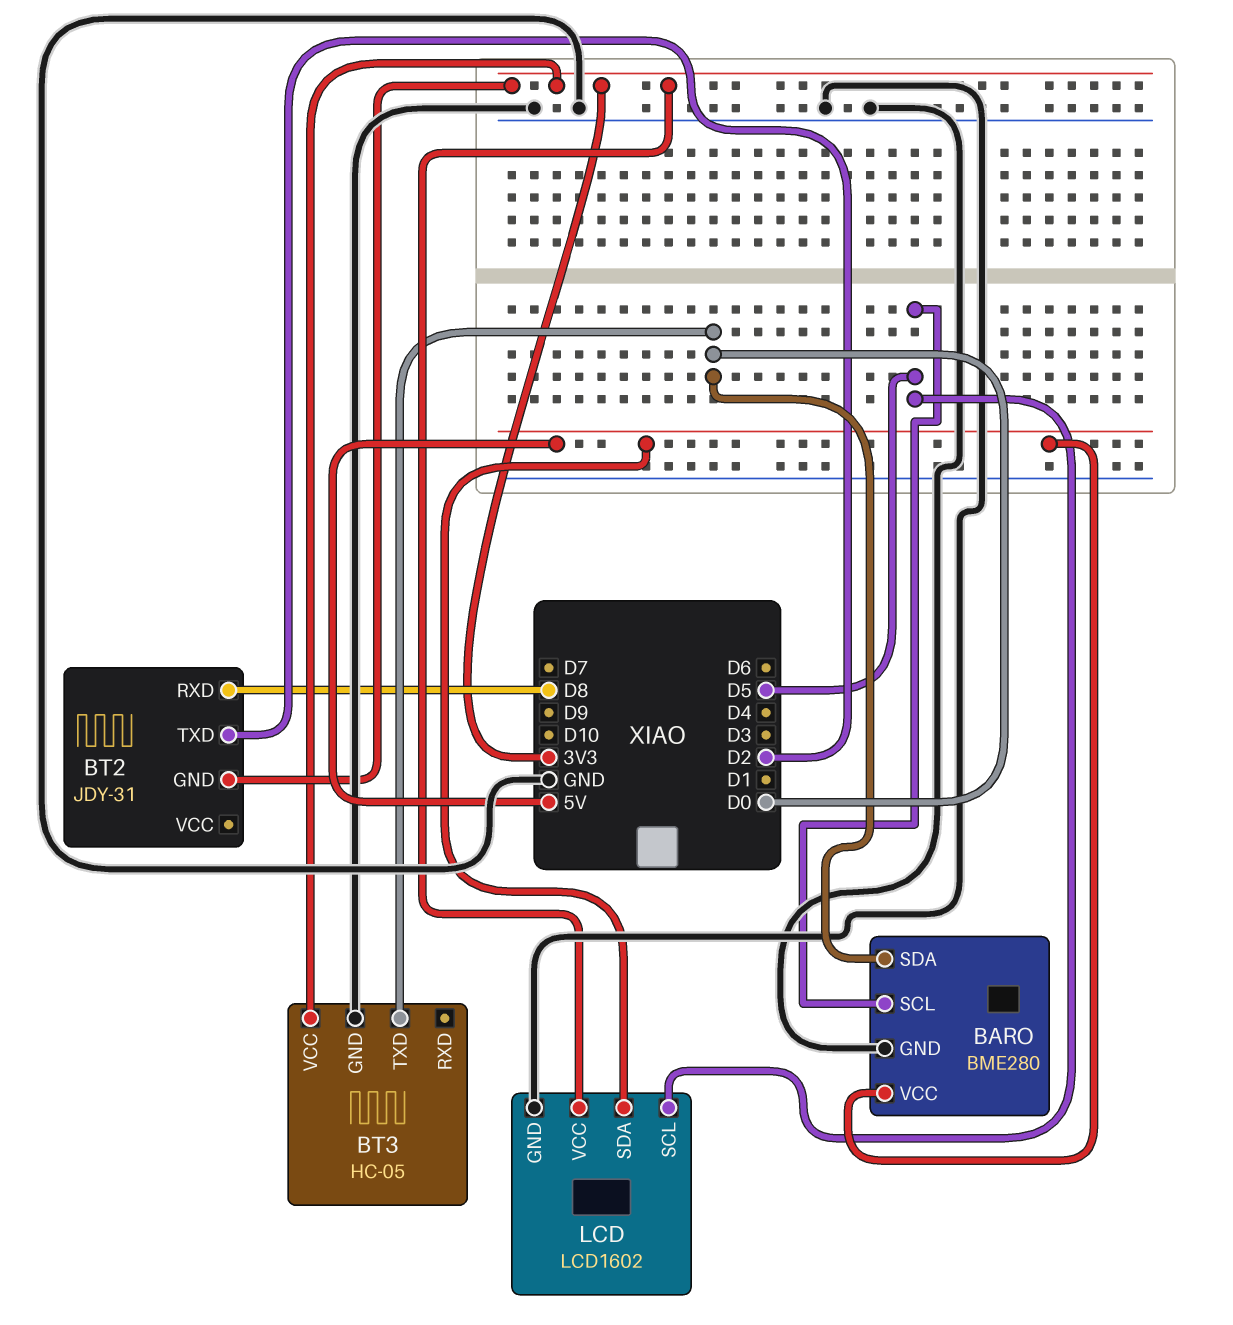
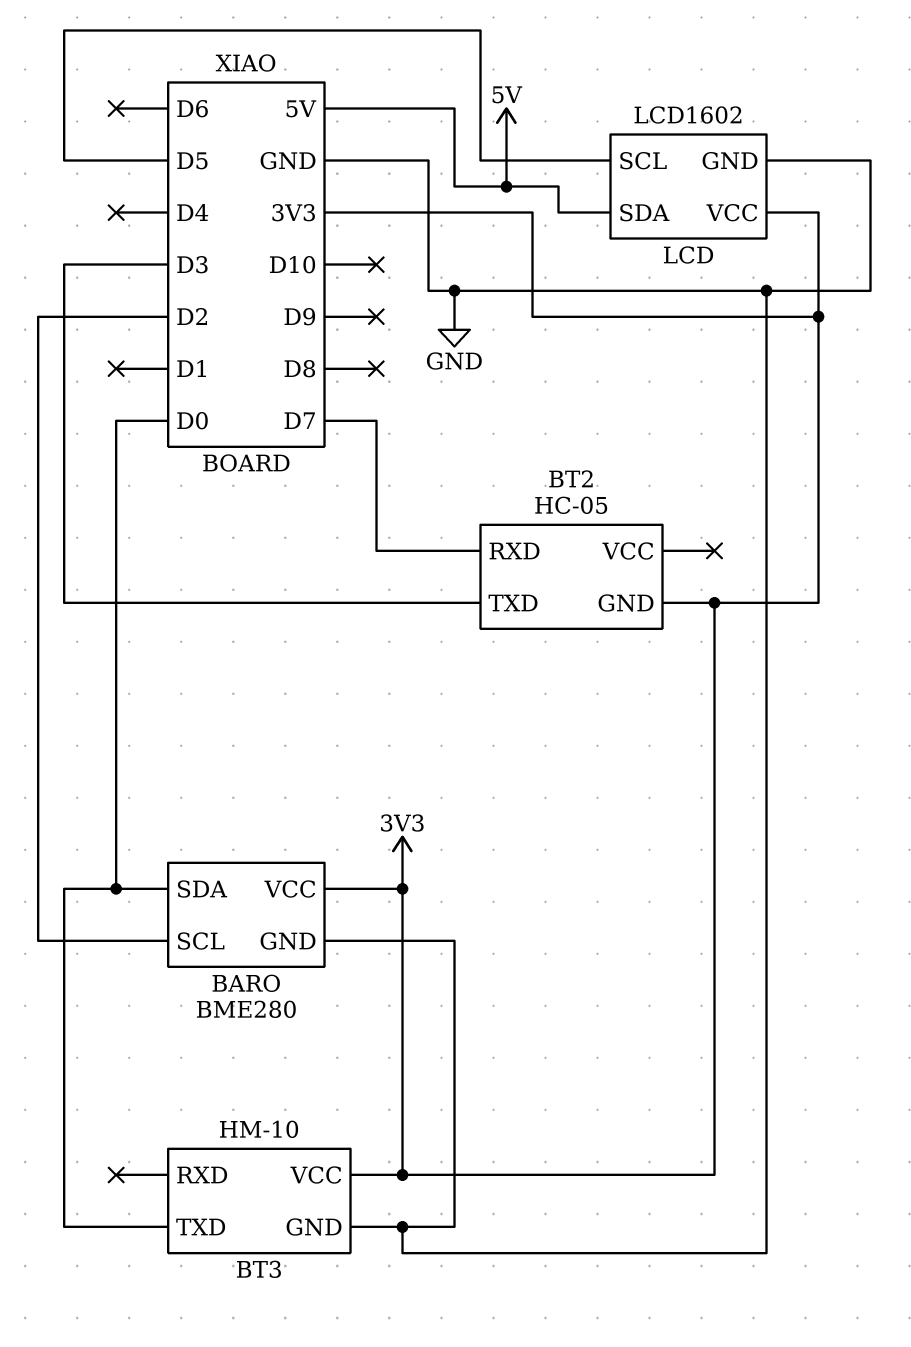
BARO pin SCL: D5 -> D2
BARO pin VCC: 5V -> 3V3
BT2: JDY-31 -> HC-05
BT2 pin RXD: D8 -> D7
BT2 pin TXD: D2 -> D3
BT3: HC-05 -> HM-10

